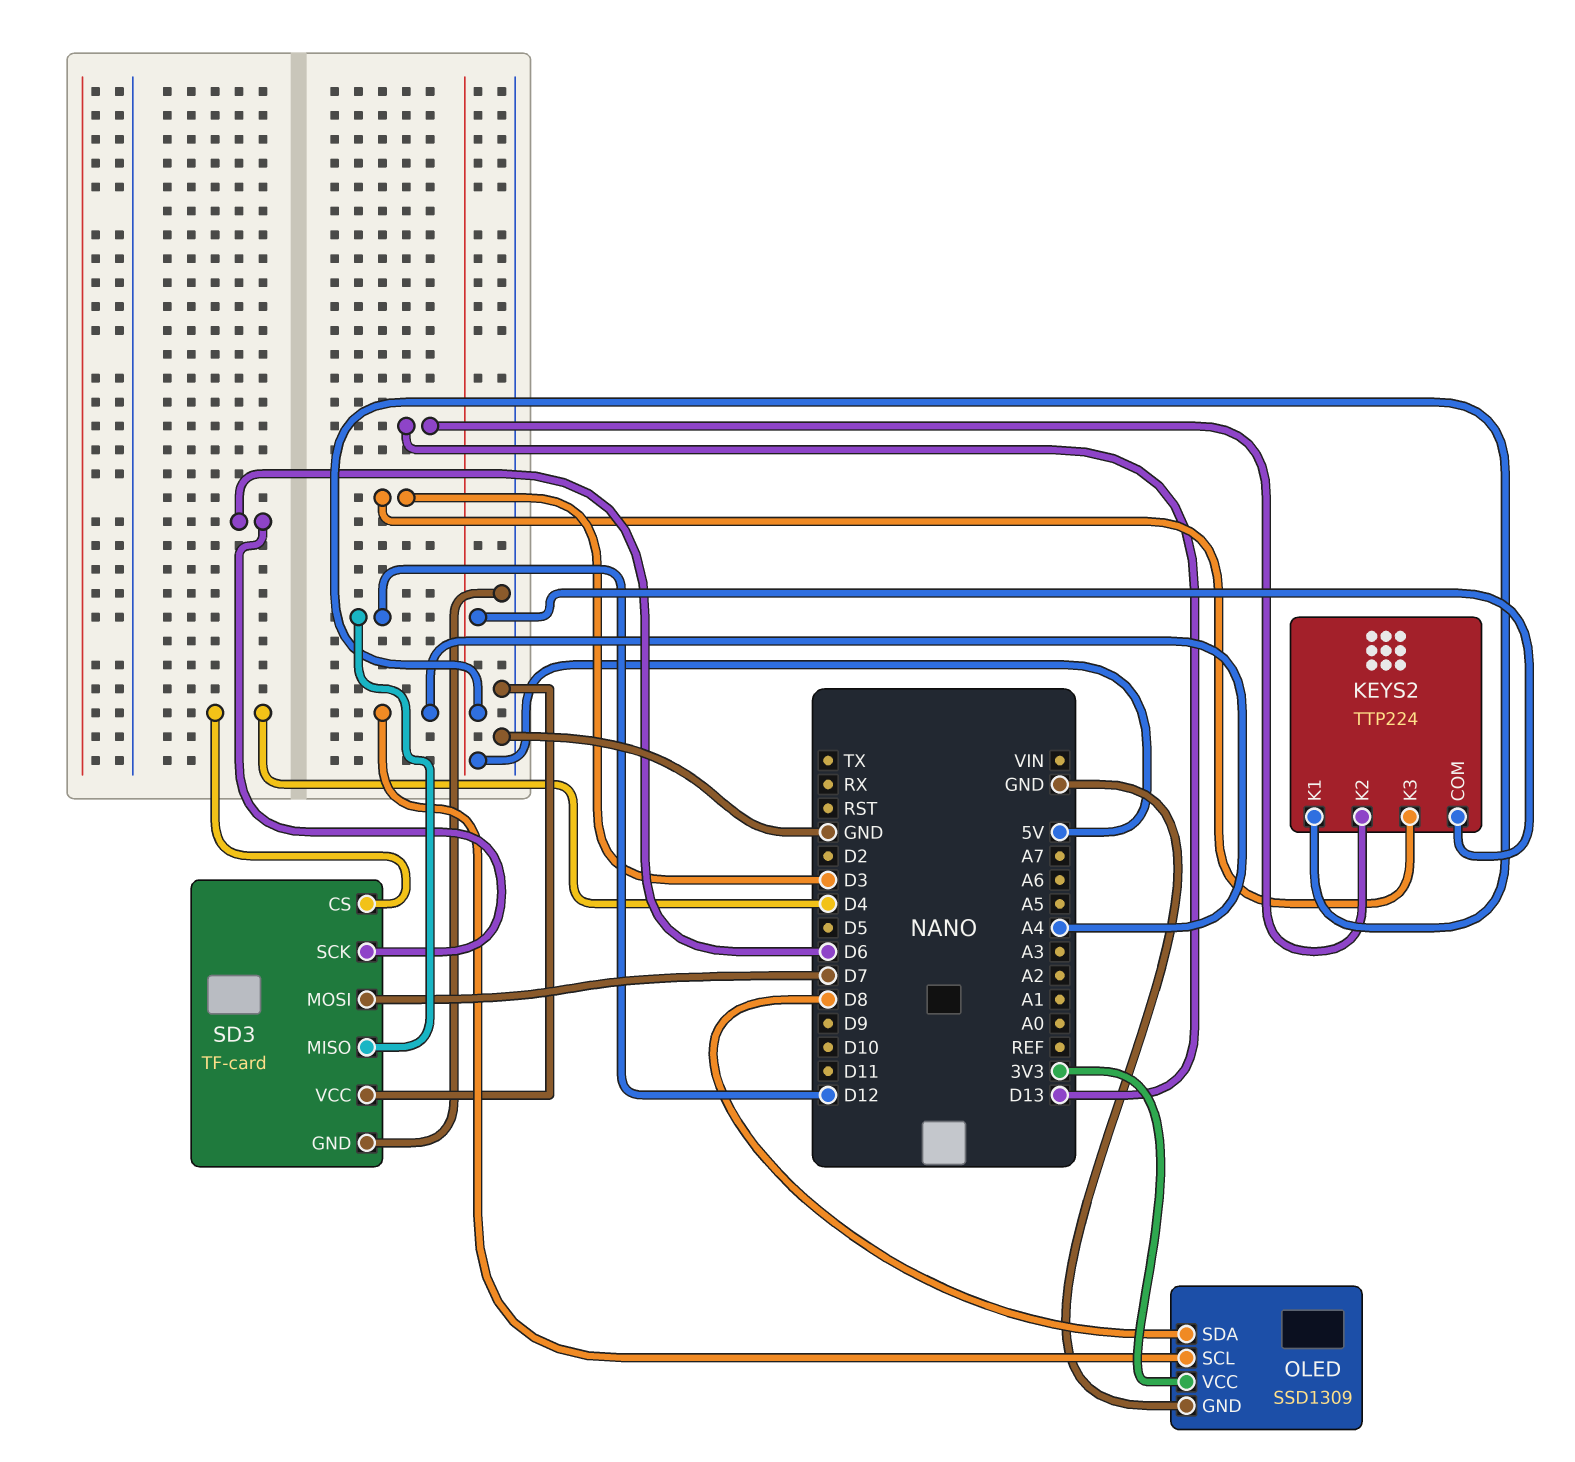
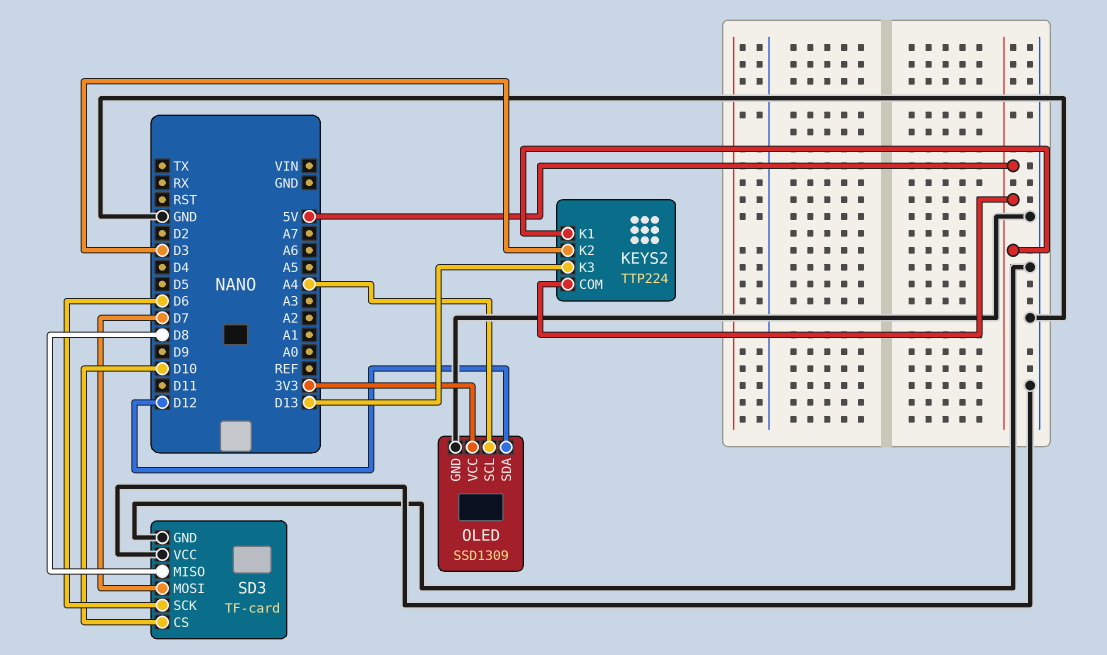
KEYS2 pin K2: D13 -> D3
KEYS2 pin K3: D3 -> D13
OLED pin SDA: D8 -> D12
SD3 pin CS: D4 -> D10
SD3 pin MISO: D12 -> D8

